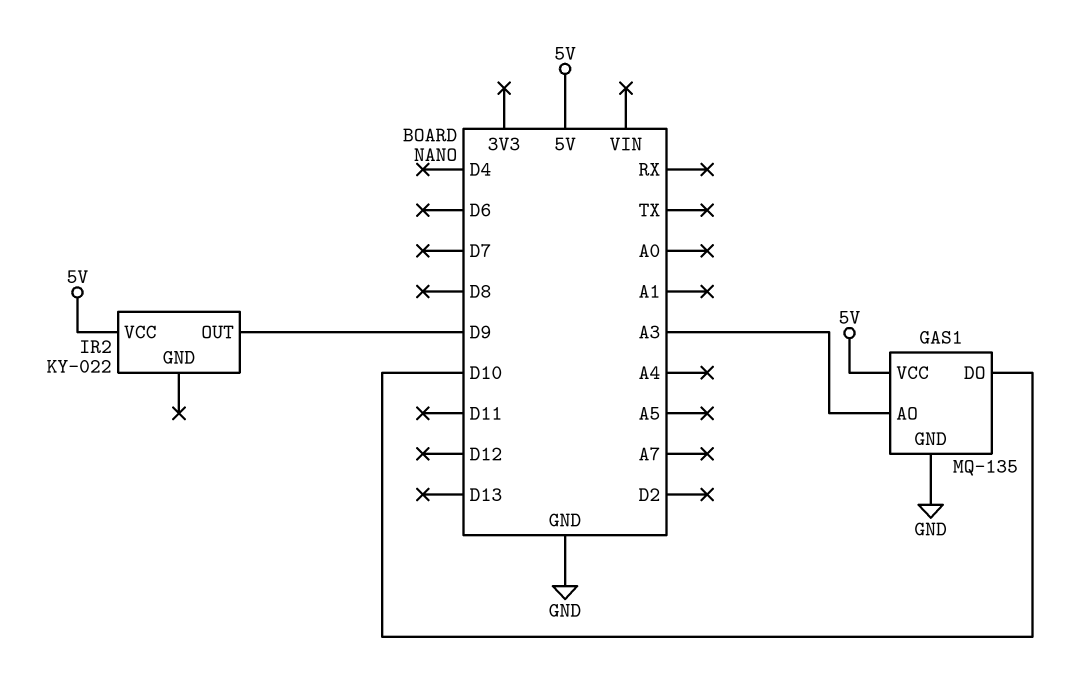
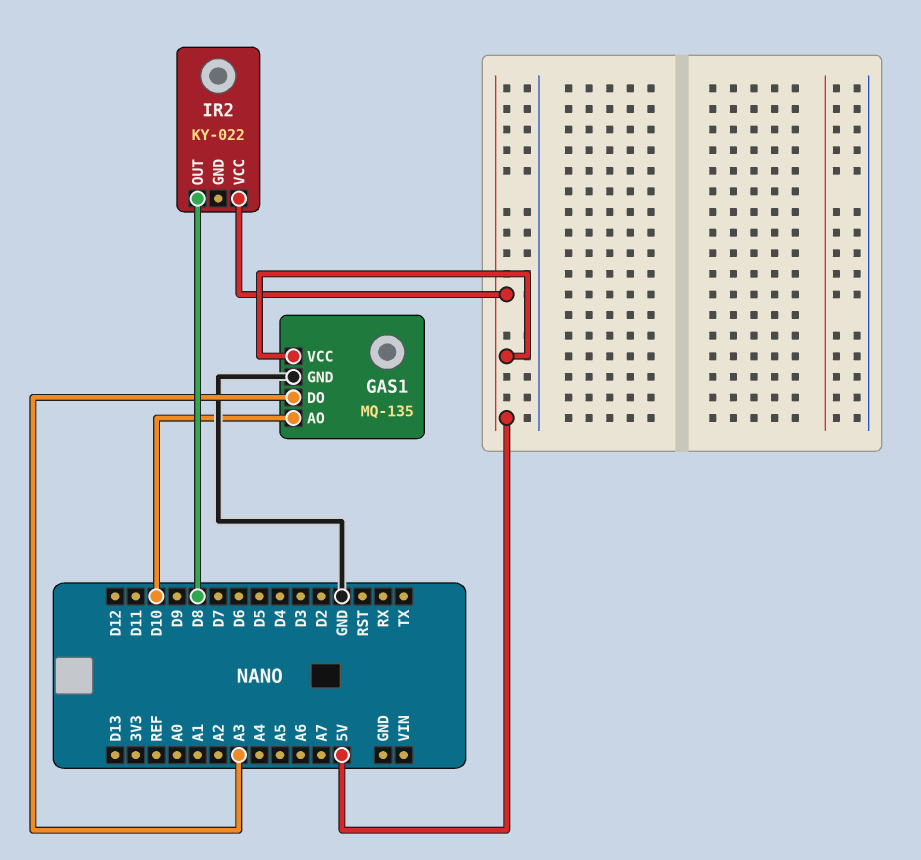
GAS1 pin AO: A3 -> D10
GAS1 pin DO: D10 -> A3
IR2 pin OUT: D9 -> D8

